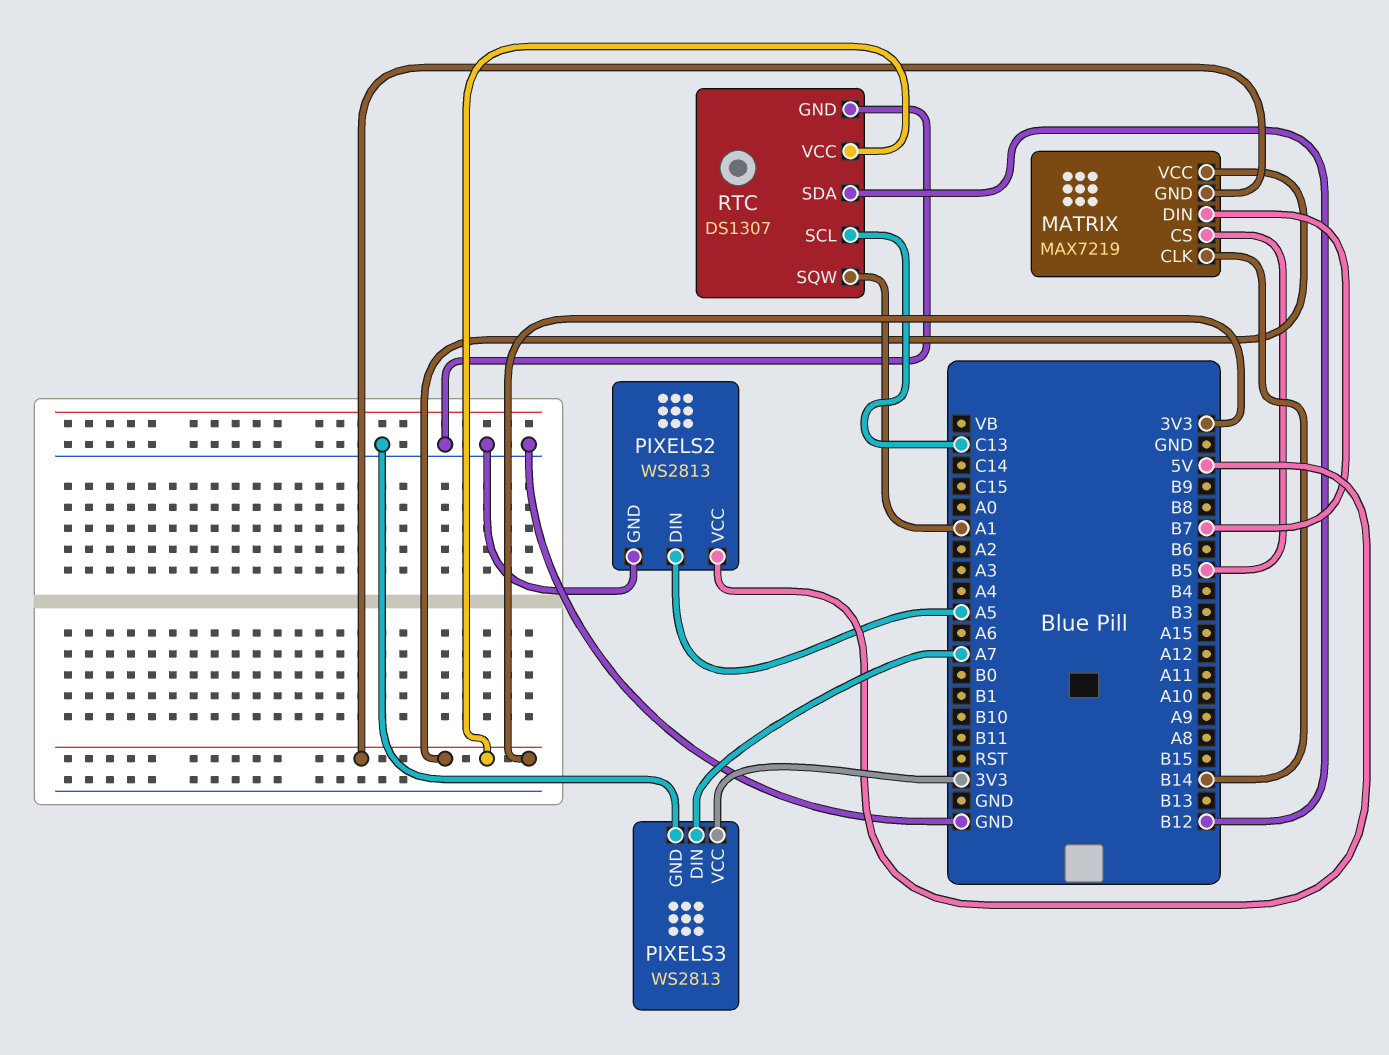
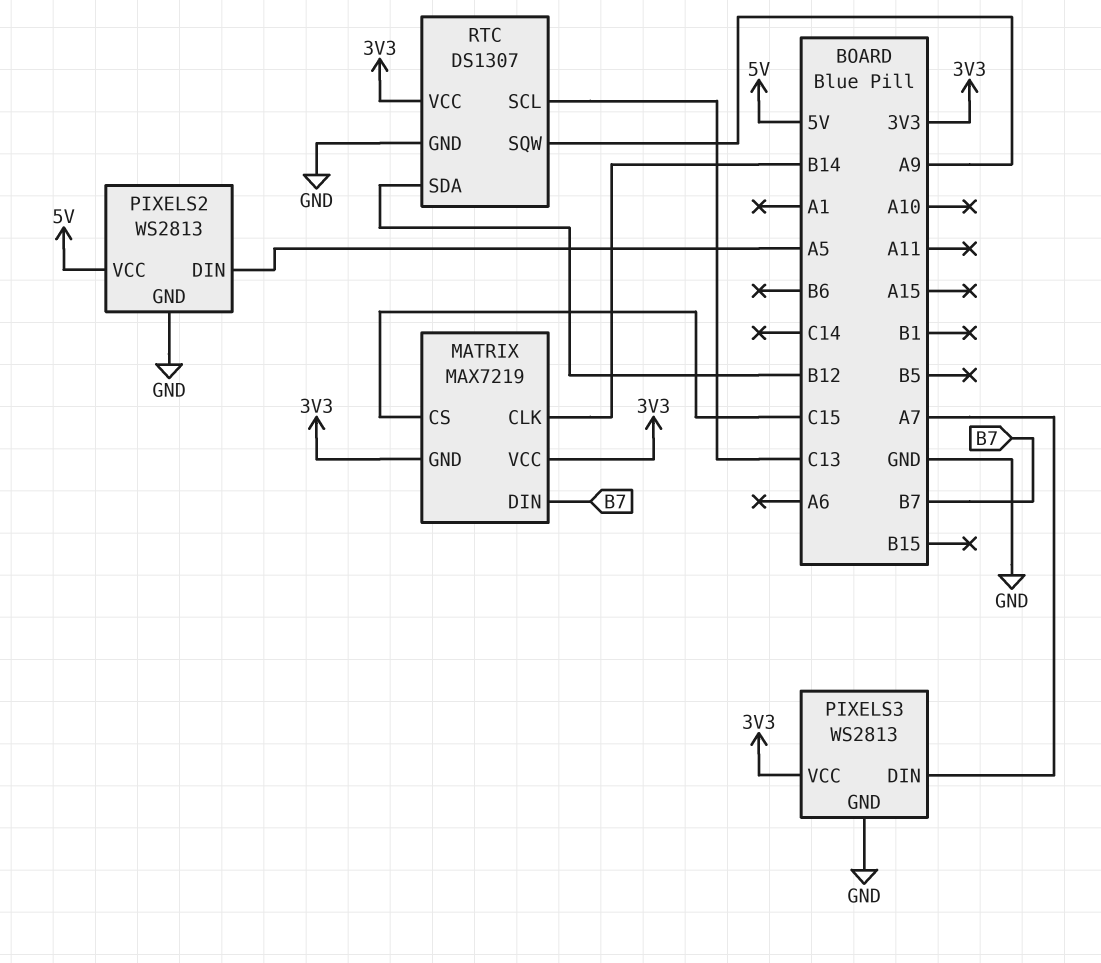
MATRIX pin CS: B5 -> C15
RTC pin SQW: A1 -> A9

